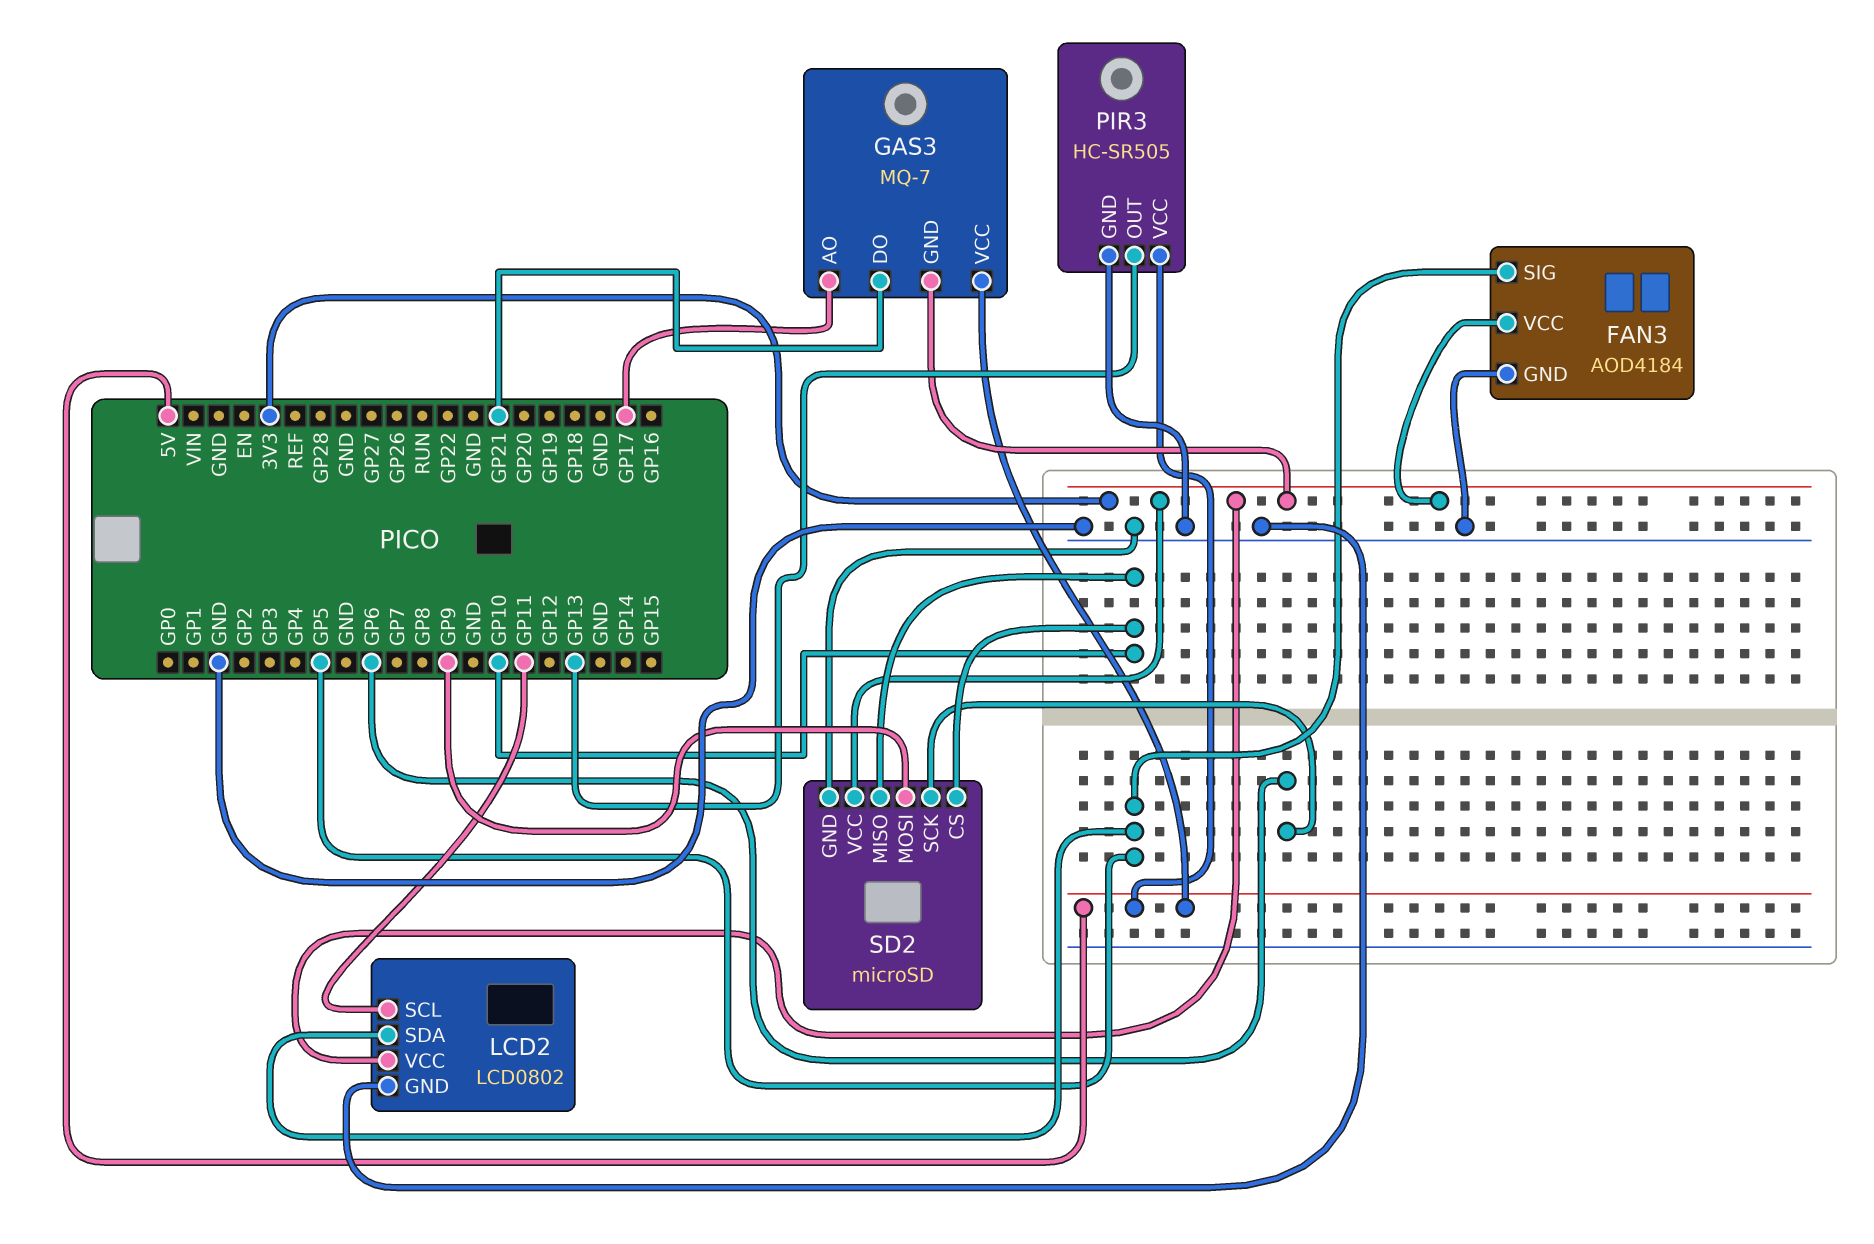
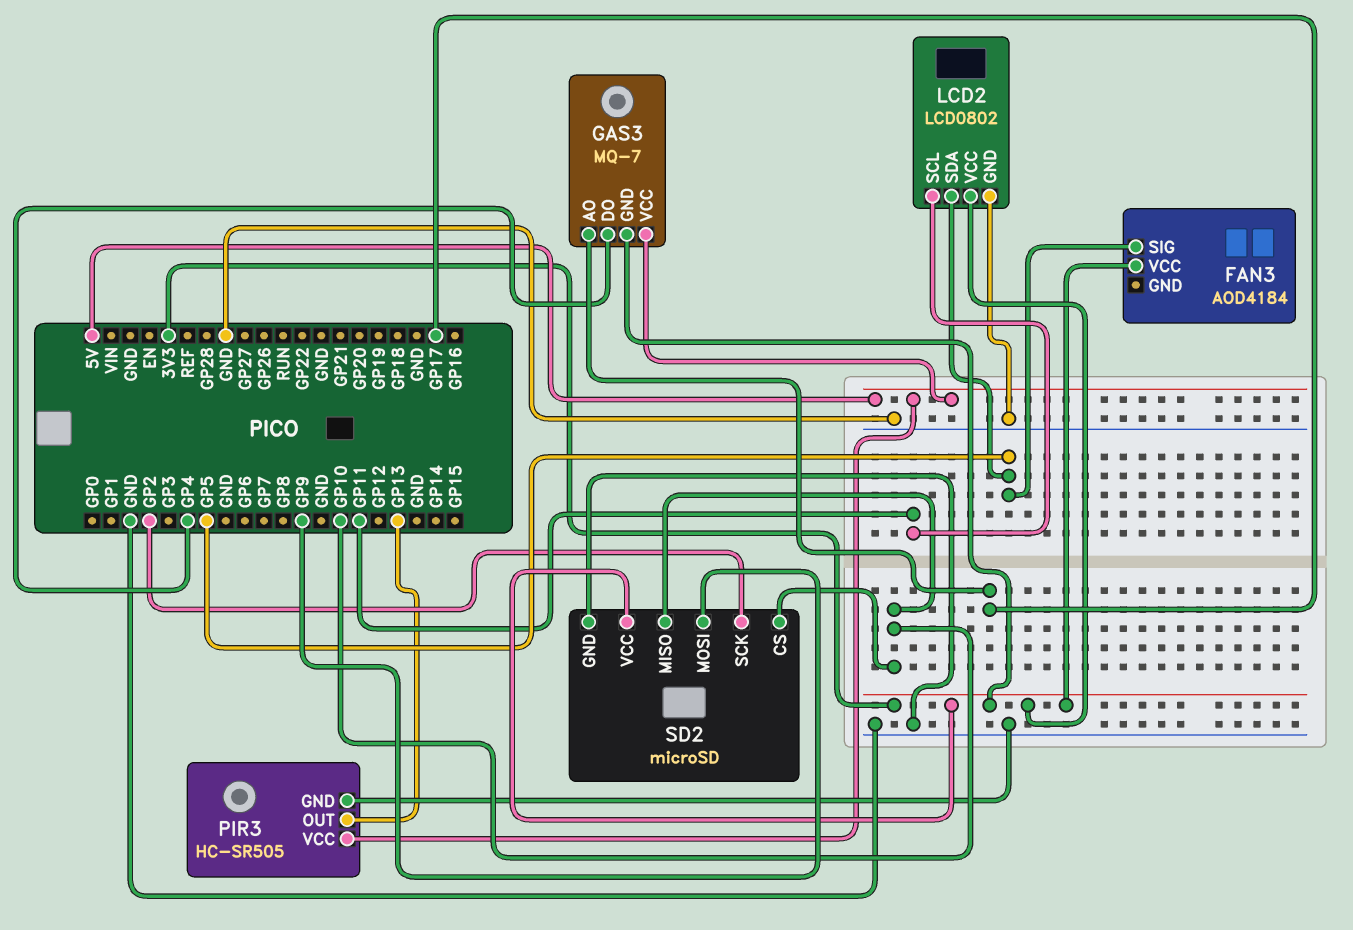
FAN3 pin GND: GND -> none
GAS3 pin DO: GP21 -> GP4
SD2 pin SCK: GP6 -> GP2

